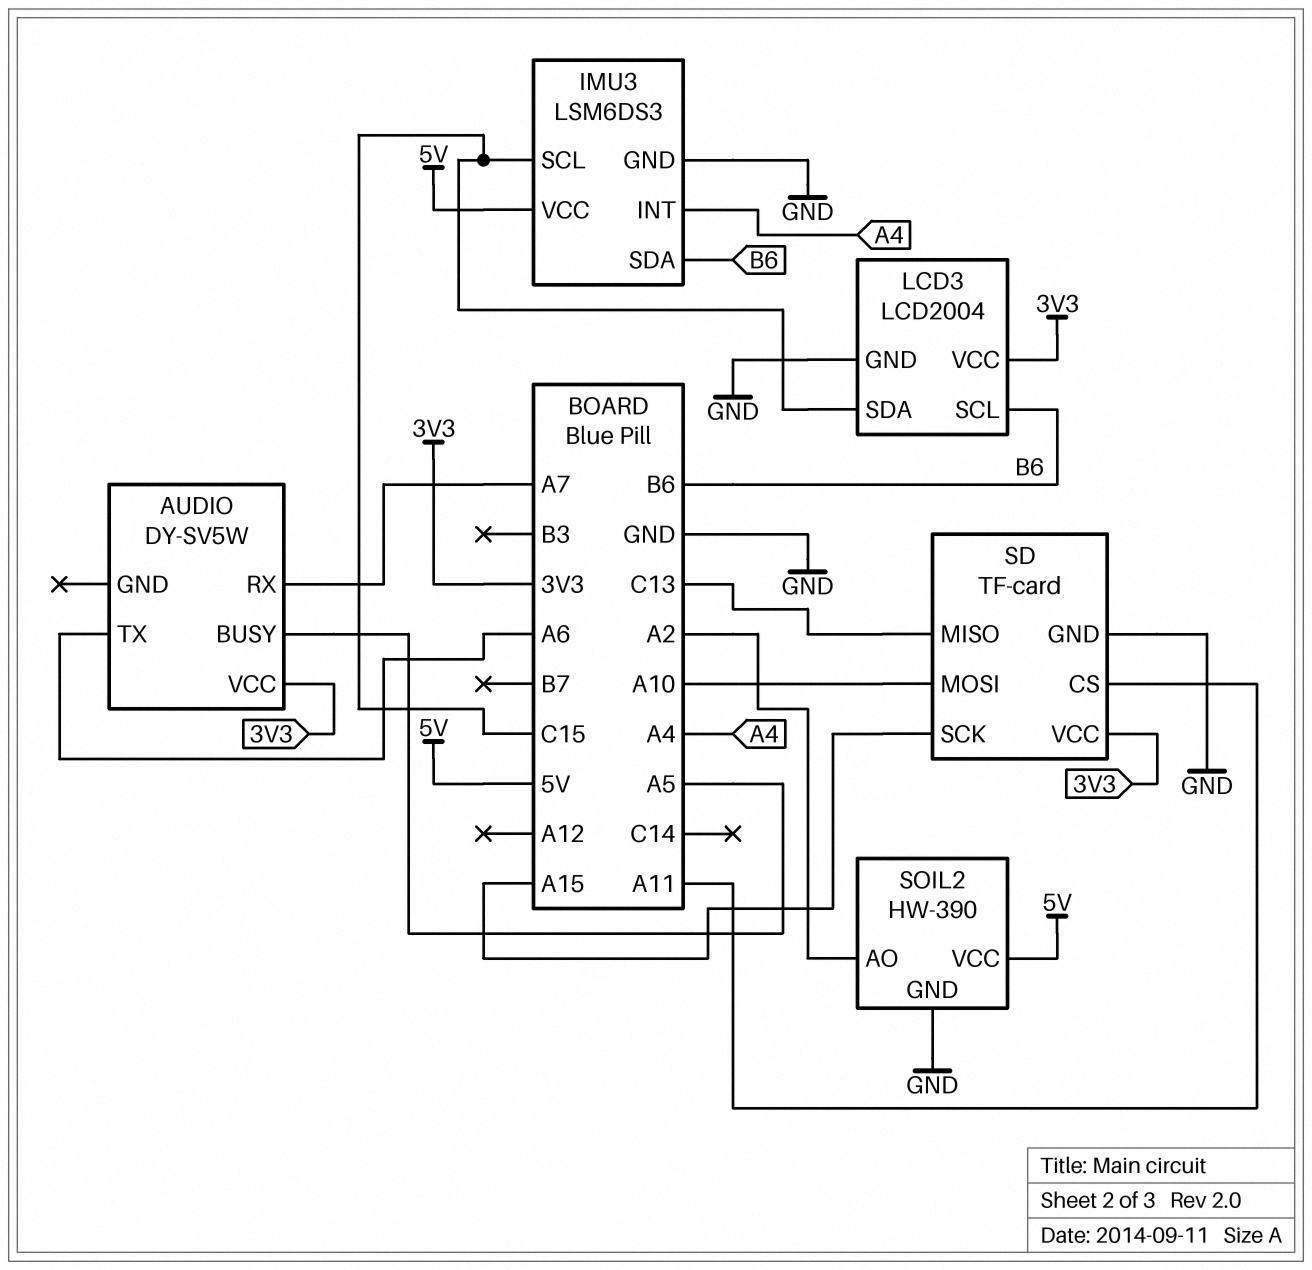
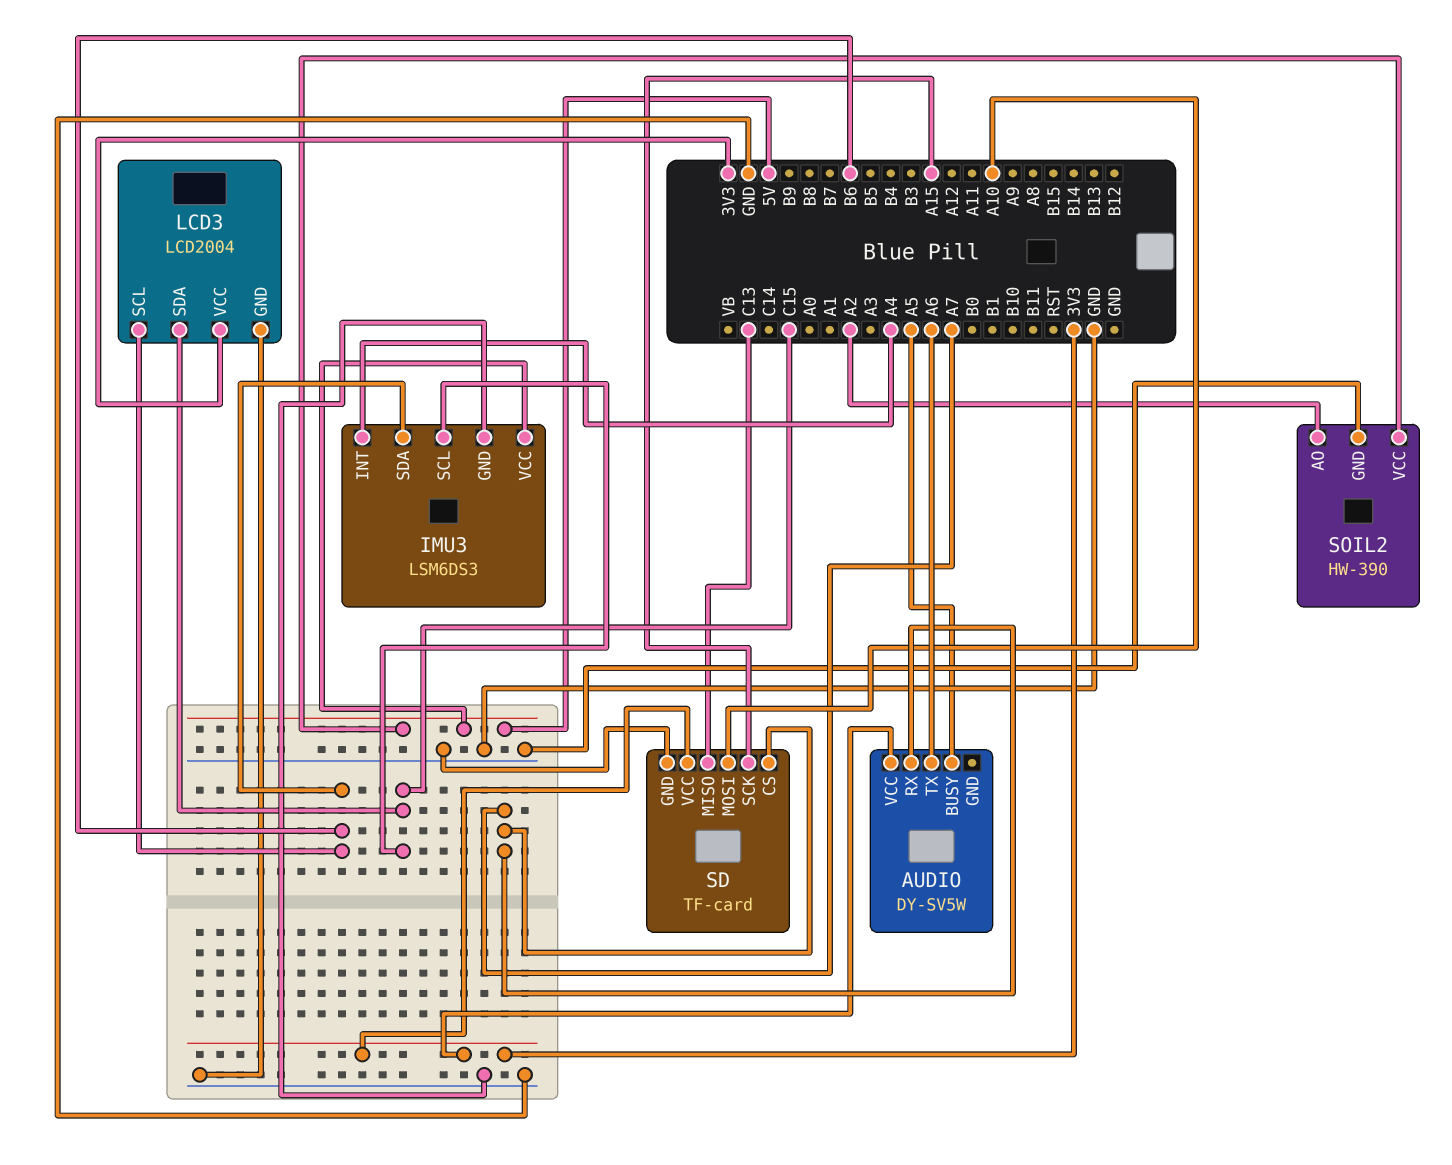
SD pin CS: A11 -> A7

